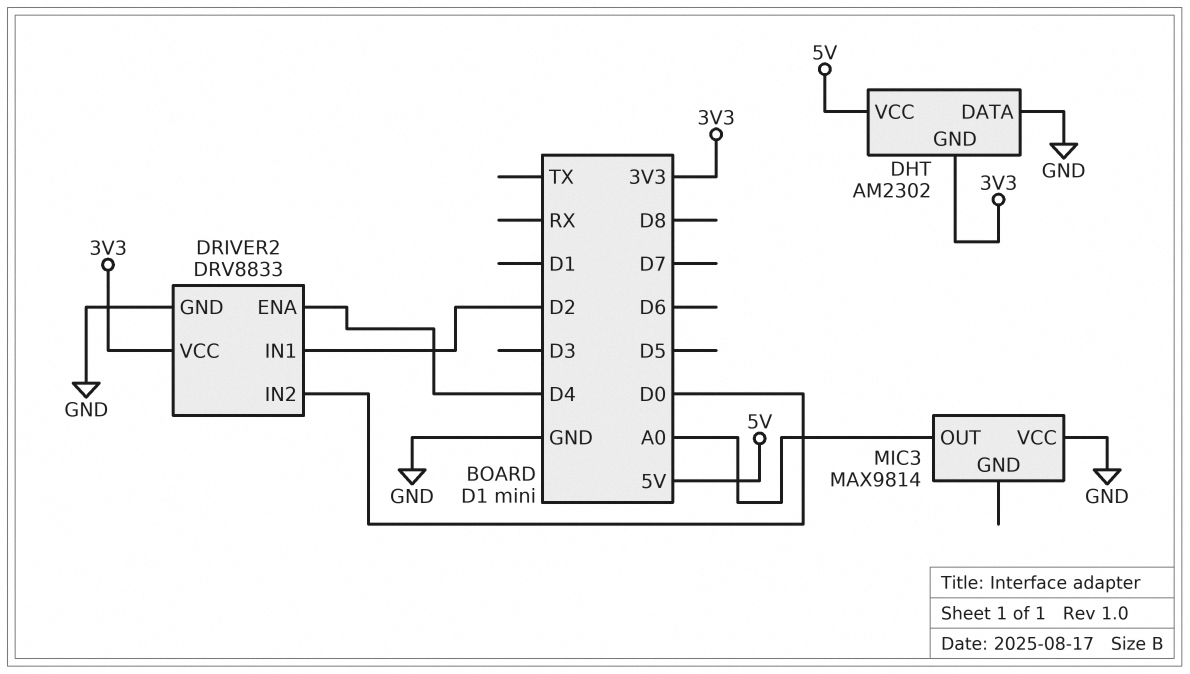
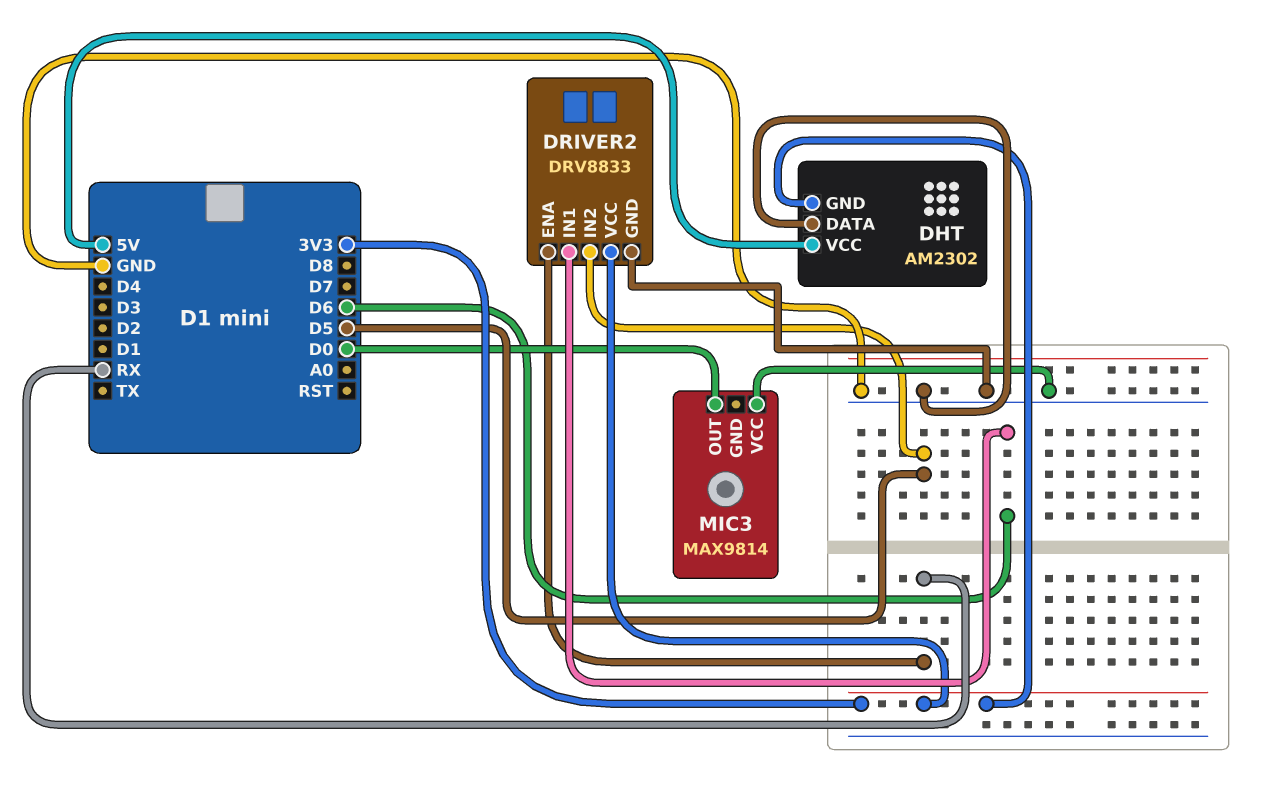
DRIVER2 pin ENA: D4 -> RX
DRIVER2 pin IN1: D2 -> D6
DRIVER2 pin IN2: D0 -> D5
MIC3 pin OUT: A0 -> D0

